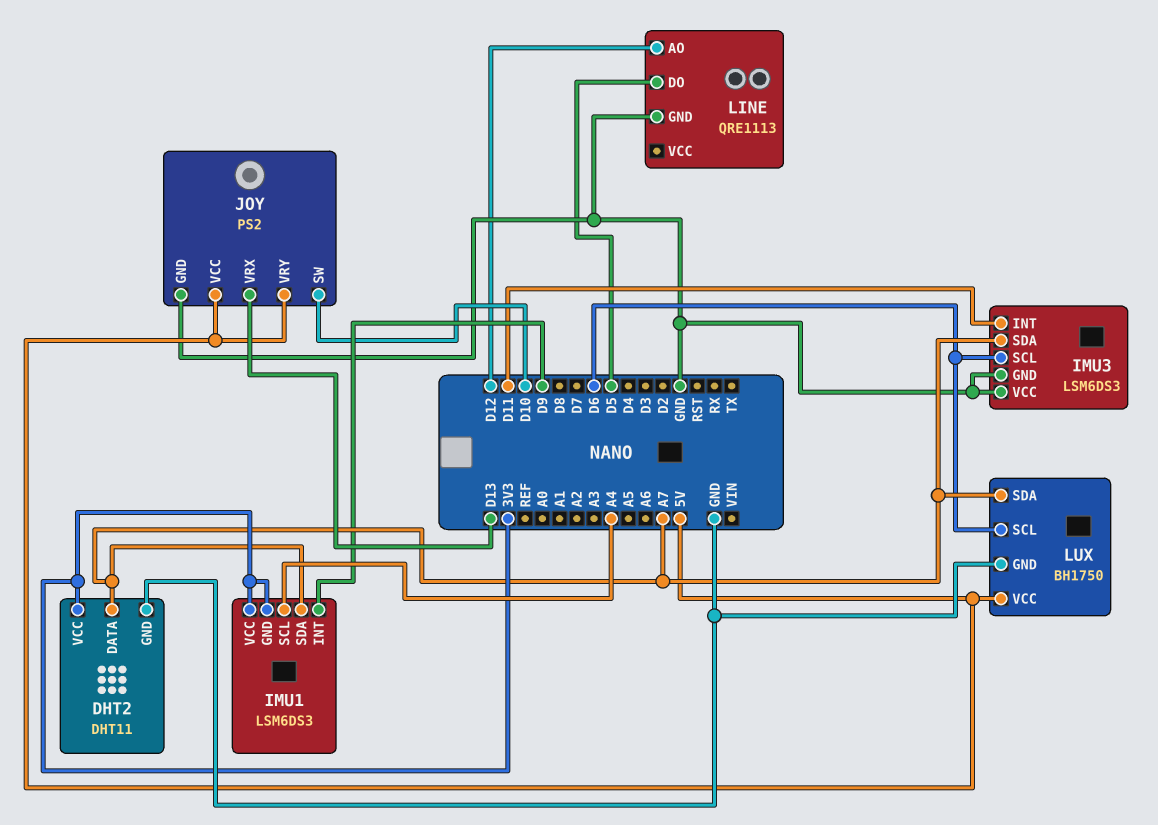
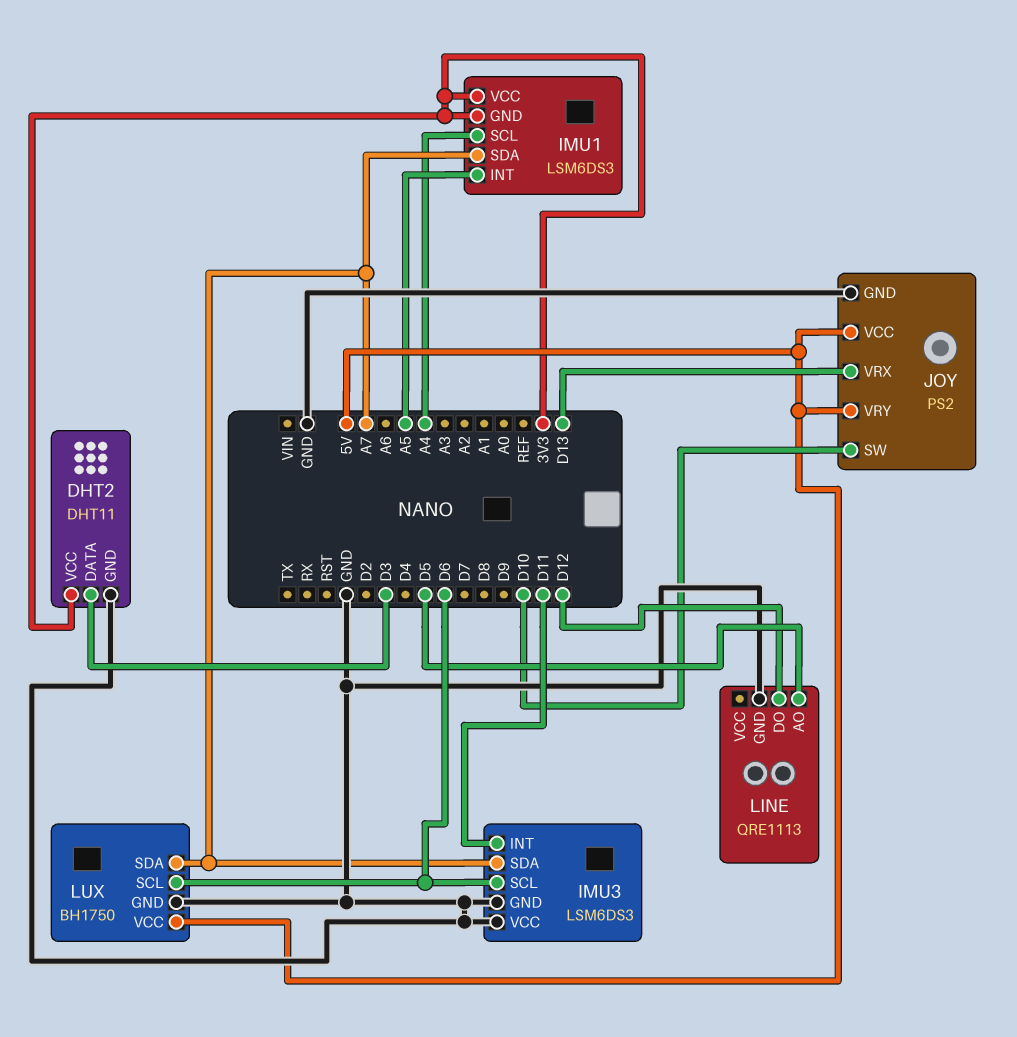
DHT2 pin DATA: A7 -> D3
IMU1 pin INT: D9 -> A5
LINE pin AO: D12 -> D5
LINE pin DO: D5 -> D12

